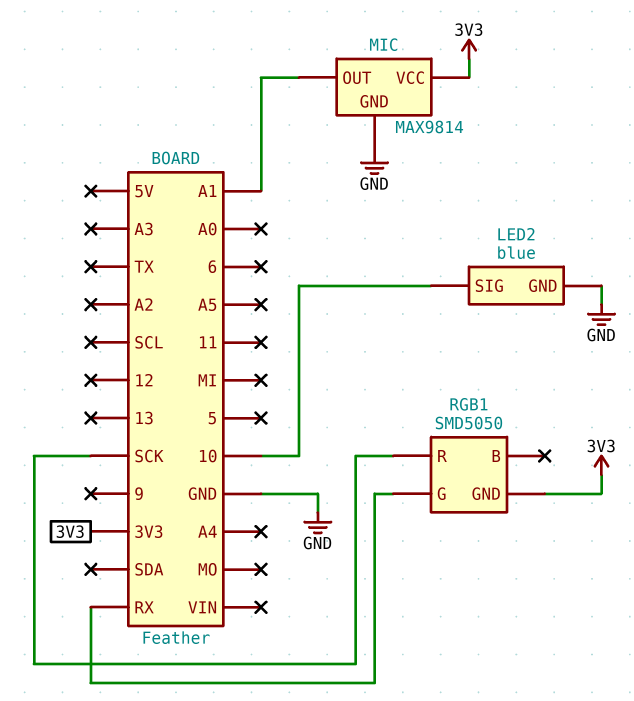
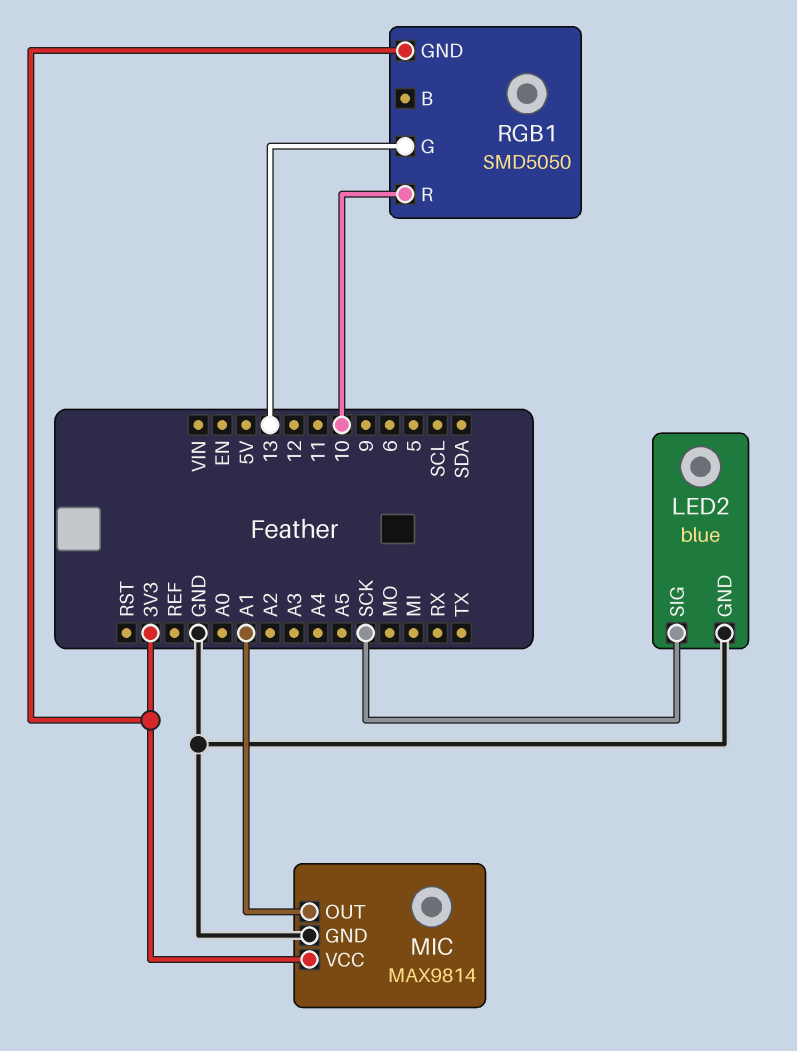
LED2 pin SIG: 10 -> SCK
RGB1 pin G: RX -> 13
RGB1 pin R: SCK -> 10

